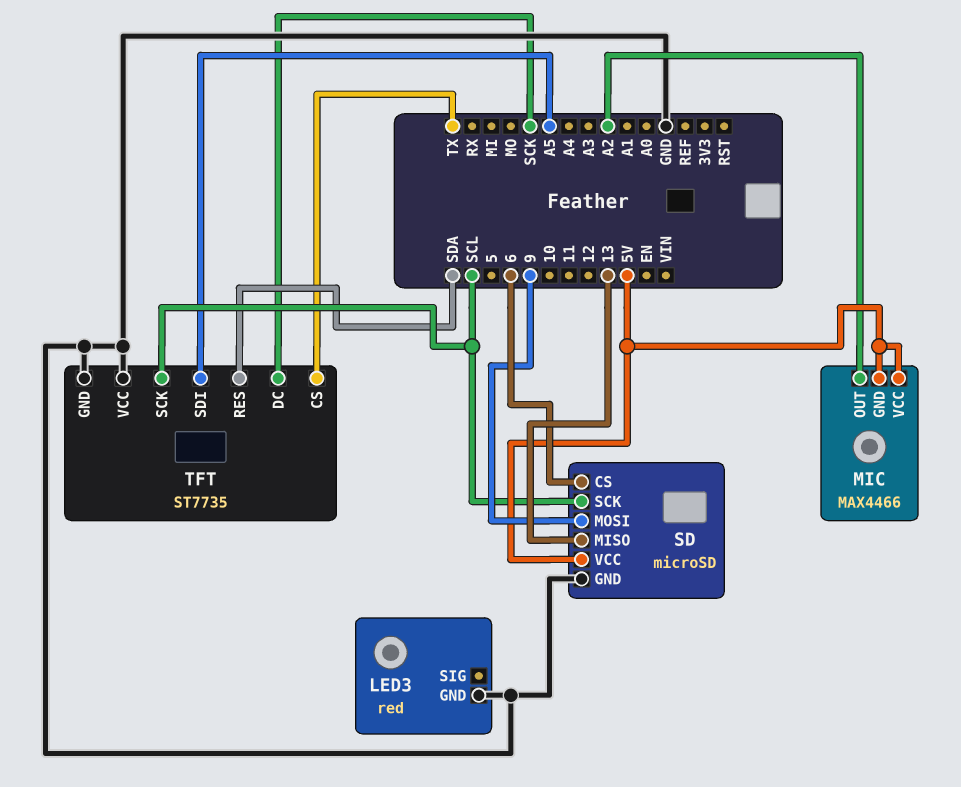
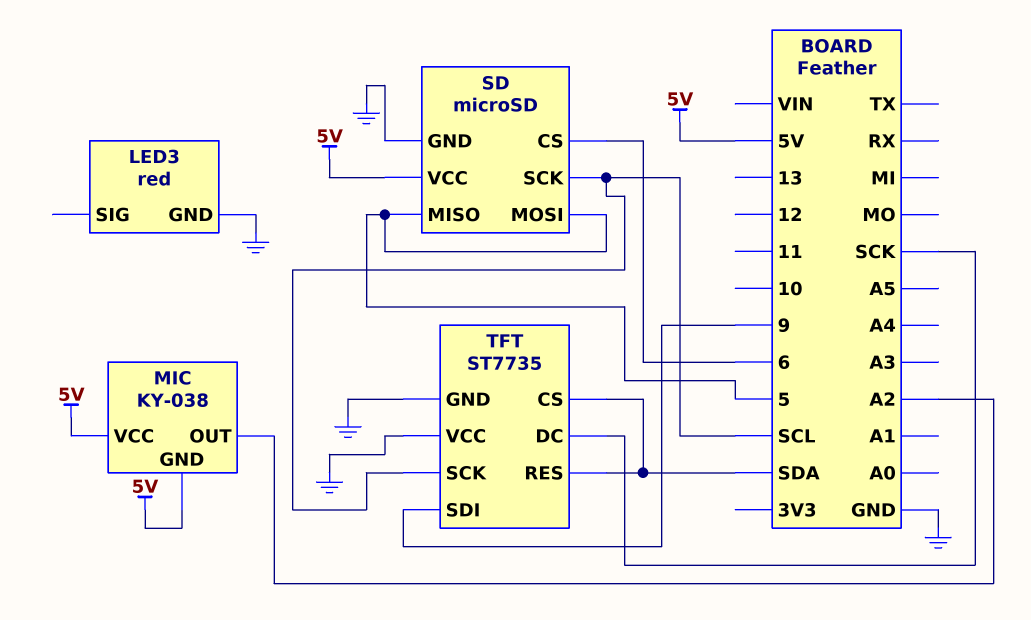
MIC: MAX4466 -> KY-038
SD pin MISO: 13 -> 5
SD pin MOSI: 9 -> 5
TFT pin CS: TX -> SDA
TFT pin SDI: A5 -> 9

